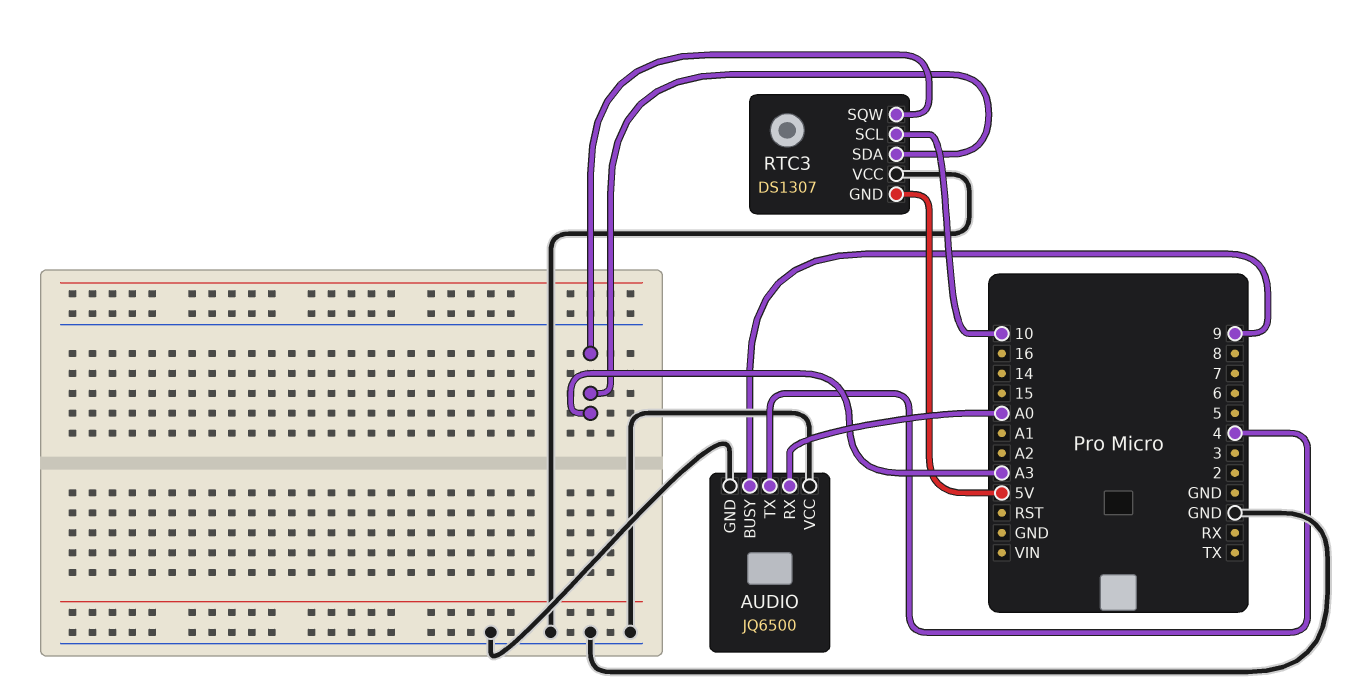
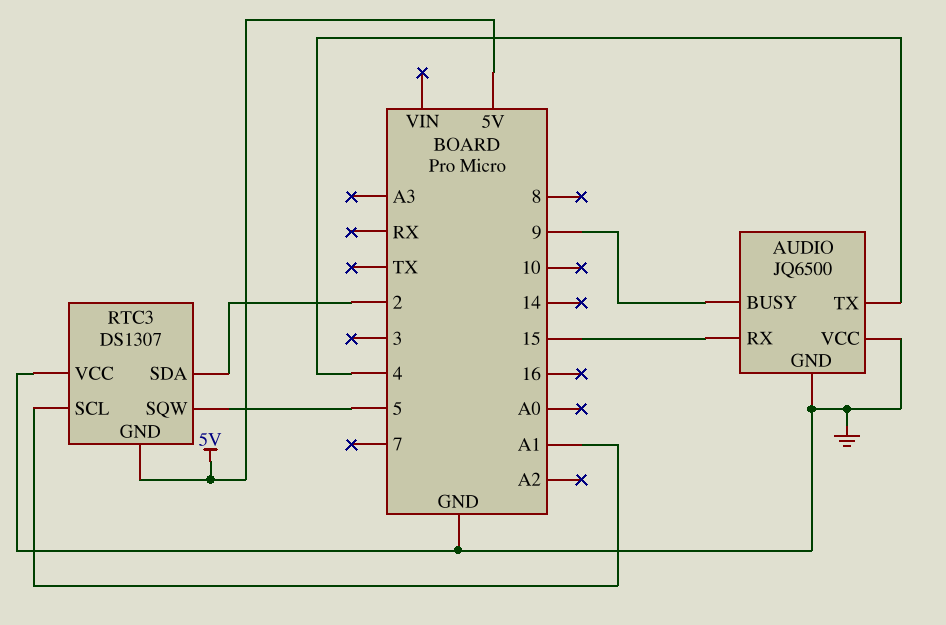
AUDIO pin RX: A0 -> 15
RTC3 pin SCL: 10 -> A1
RTC3 pin SDA: A3 -> 2
RTC3 pin SQW: A3 -> 5

